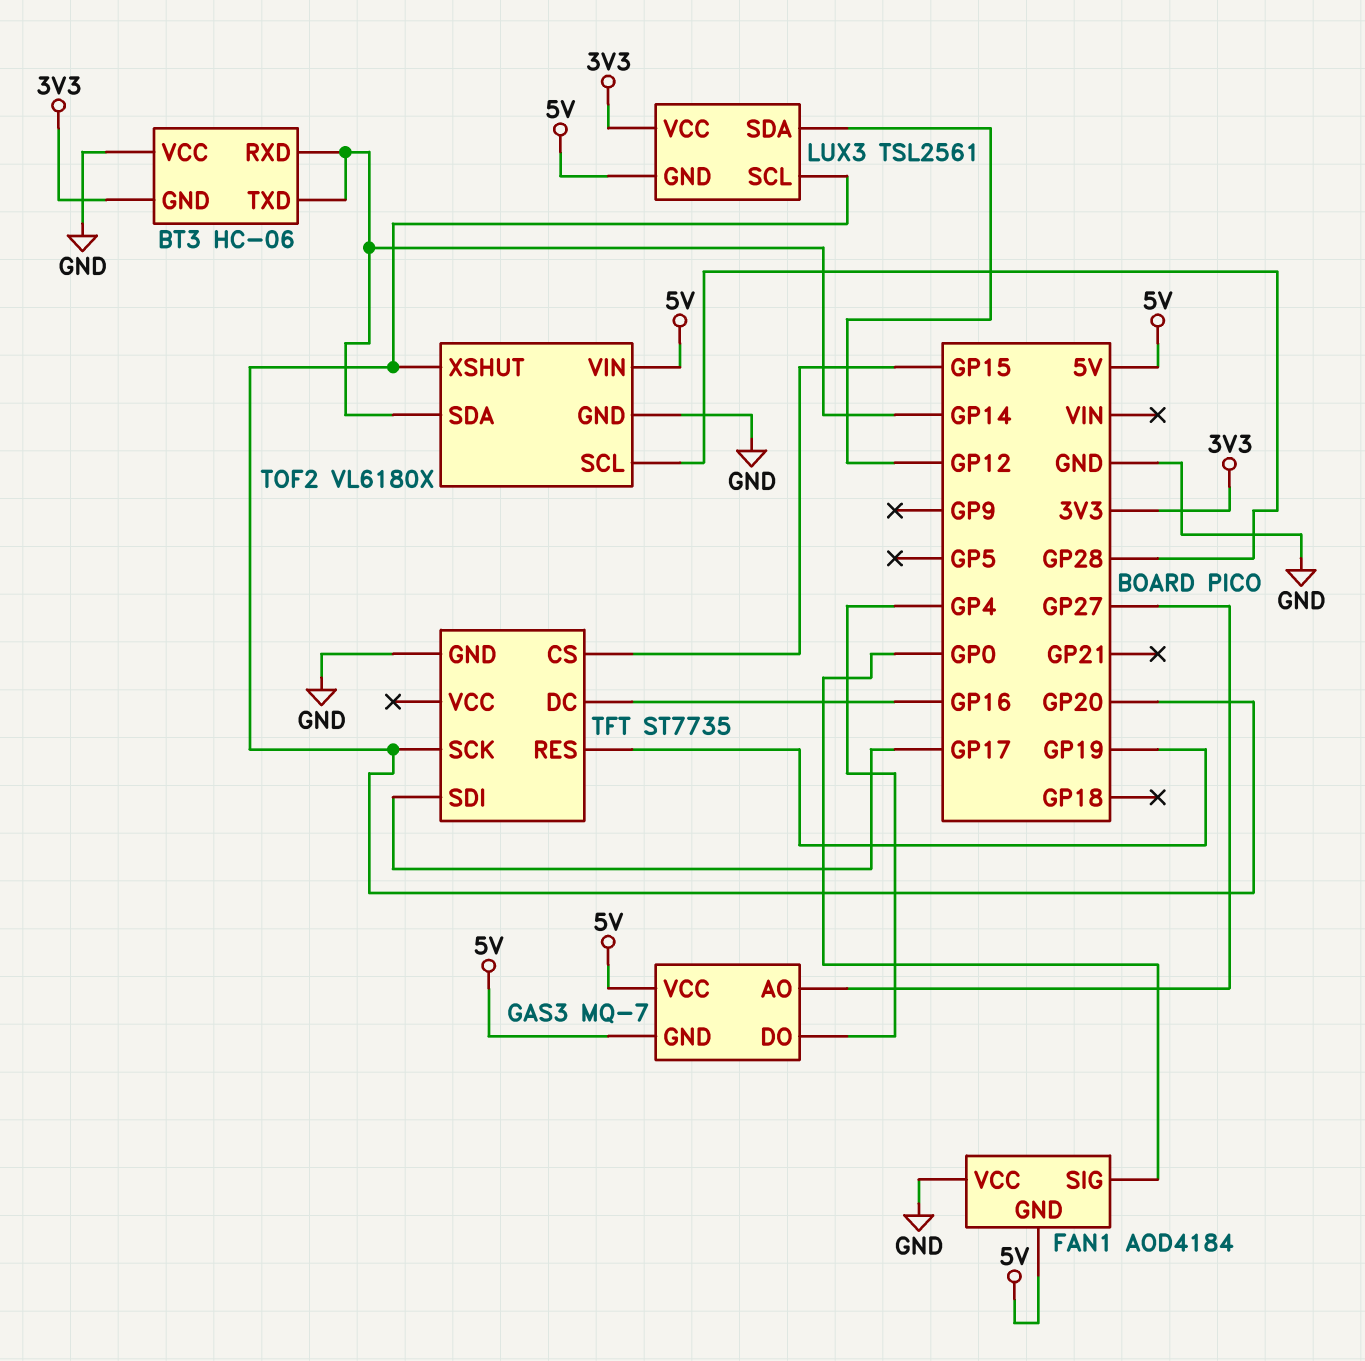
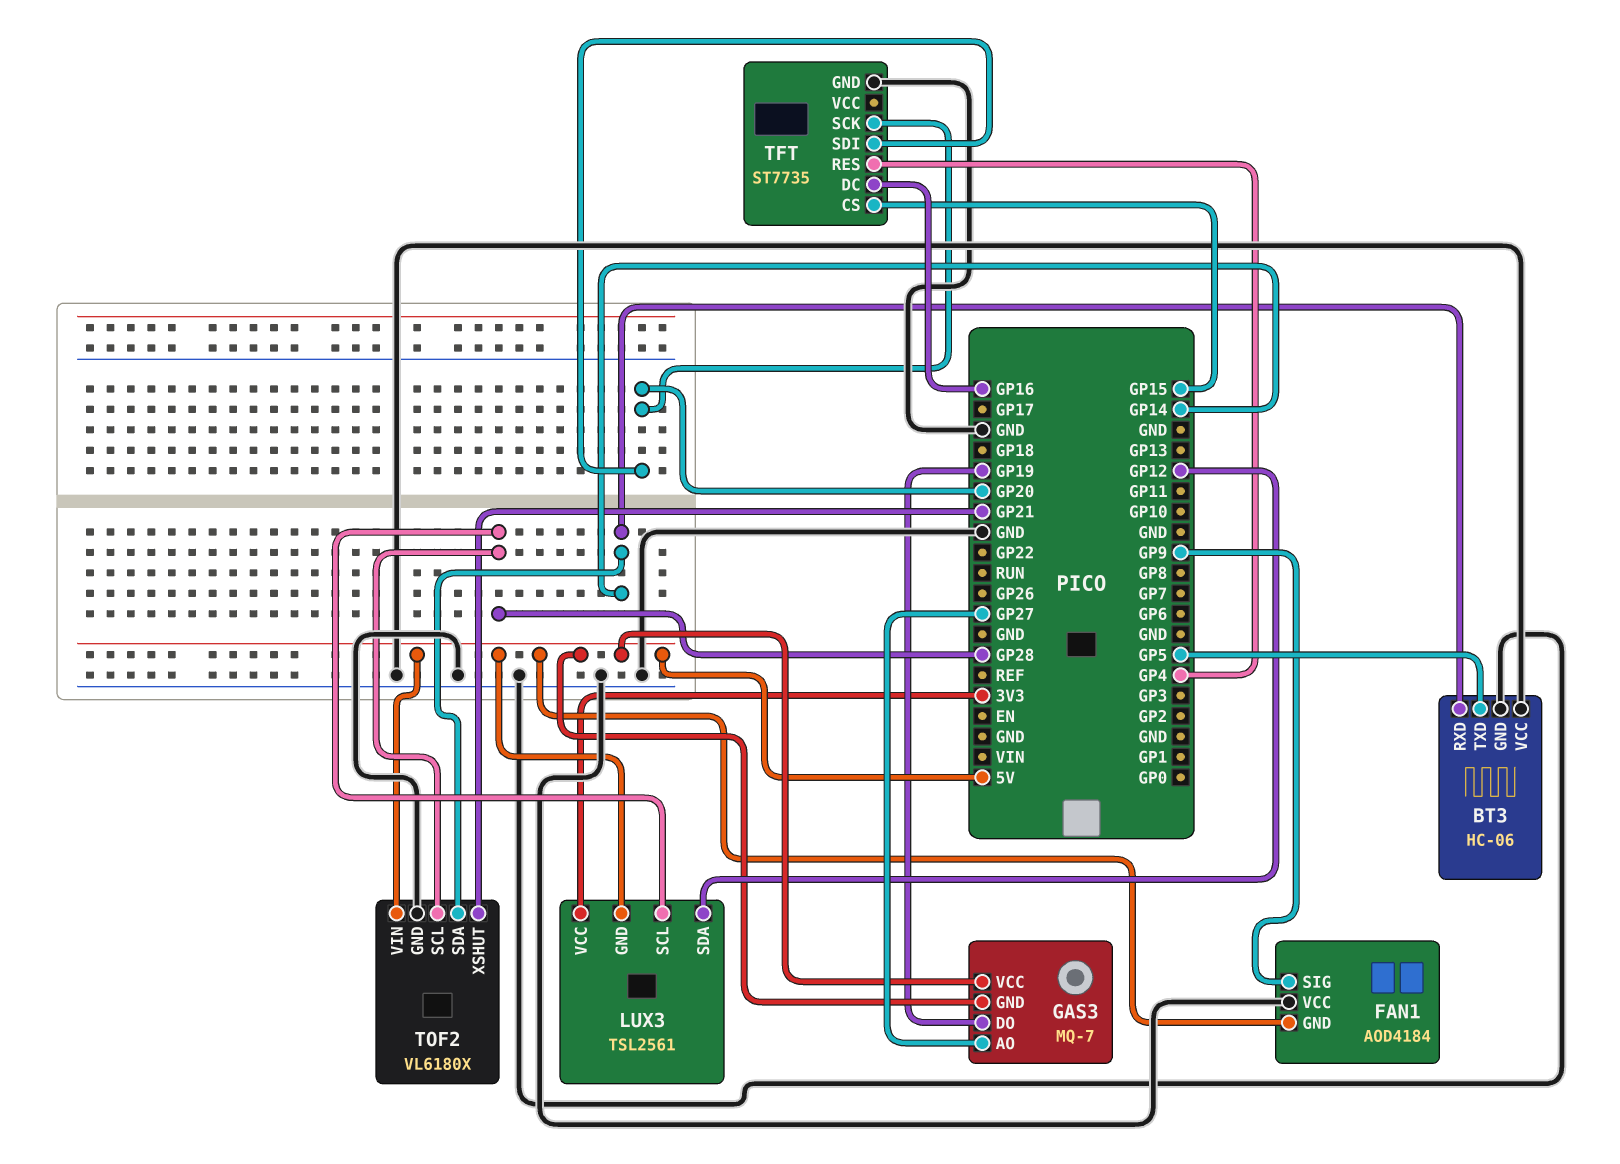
BT3 pin GND: 3V3 -> GND
BT3 pin TXD: GP14 -> GP5
FAN1 pin SIG: GP0 -> GP9
GAS3 pin DO: GP4 -> GP19
LUX3 pin SCL: GP20 -> GP28
TFT pin RES: GP19 -> GP4
TFT pin SDI: GP17 -> GP20
TOF2 pin XSHUT: GP20 -> GP21

